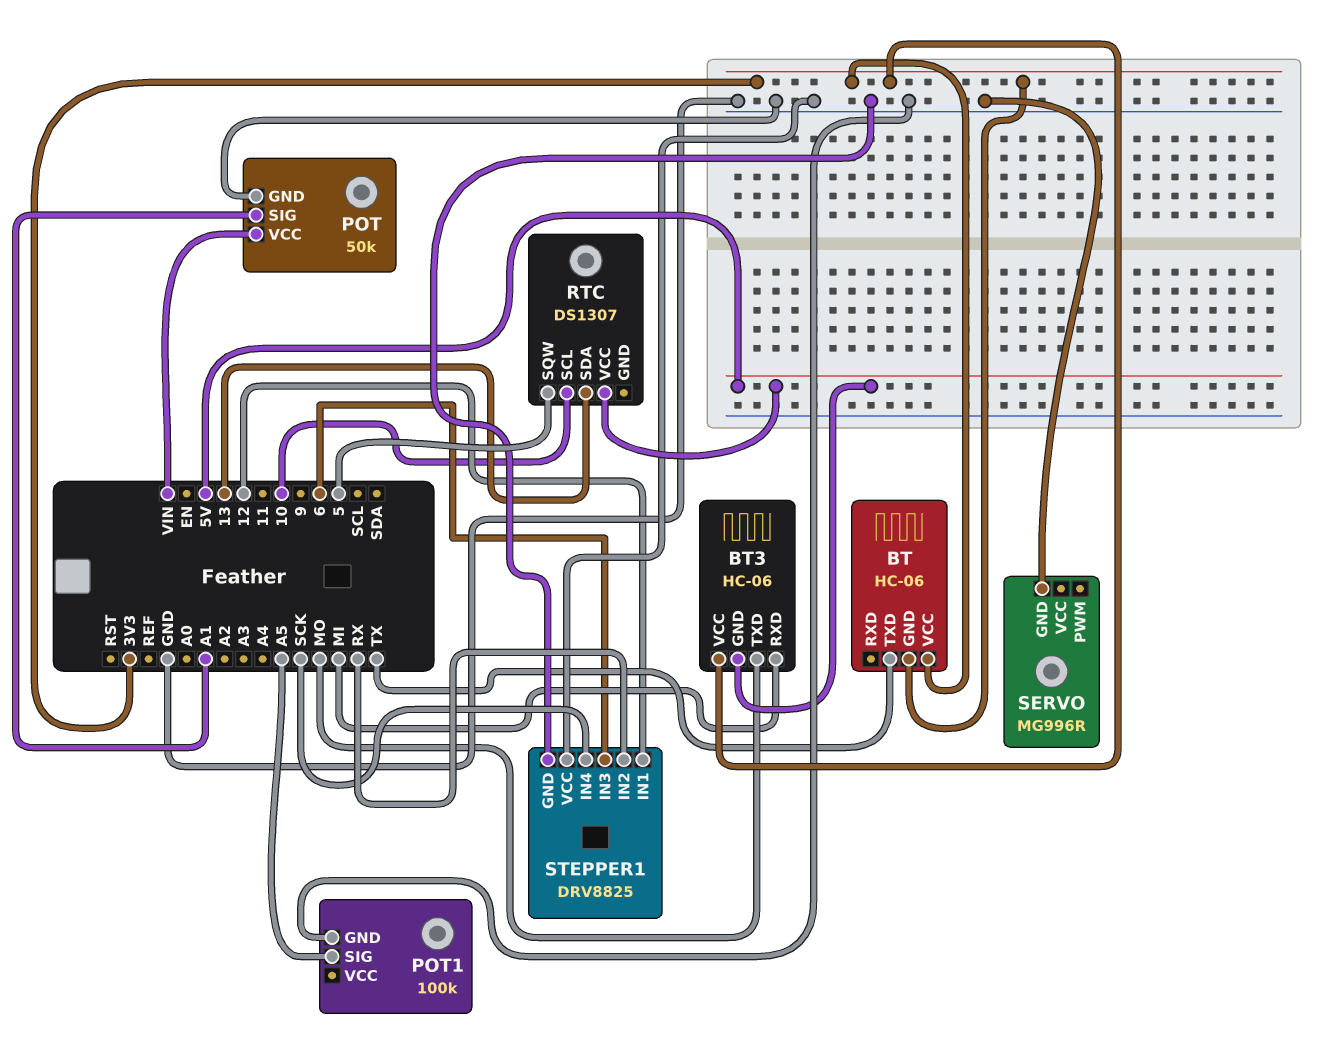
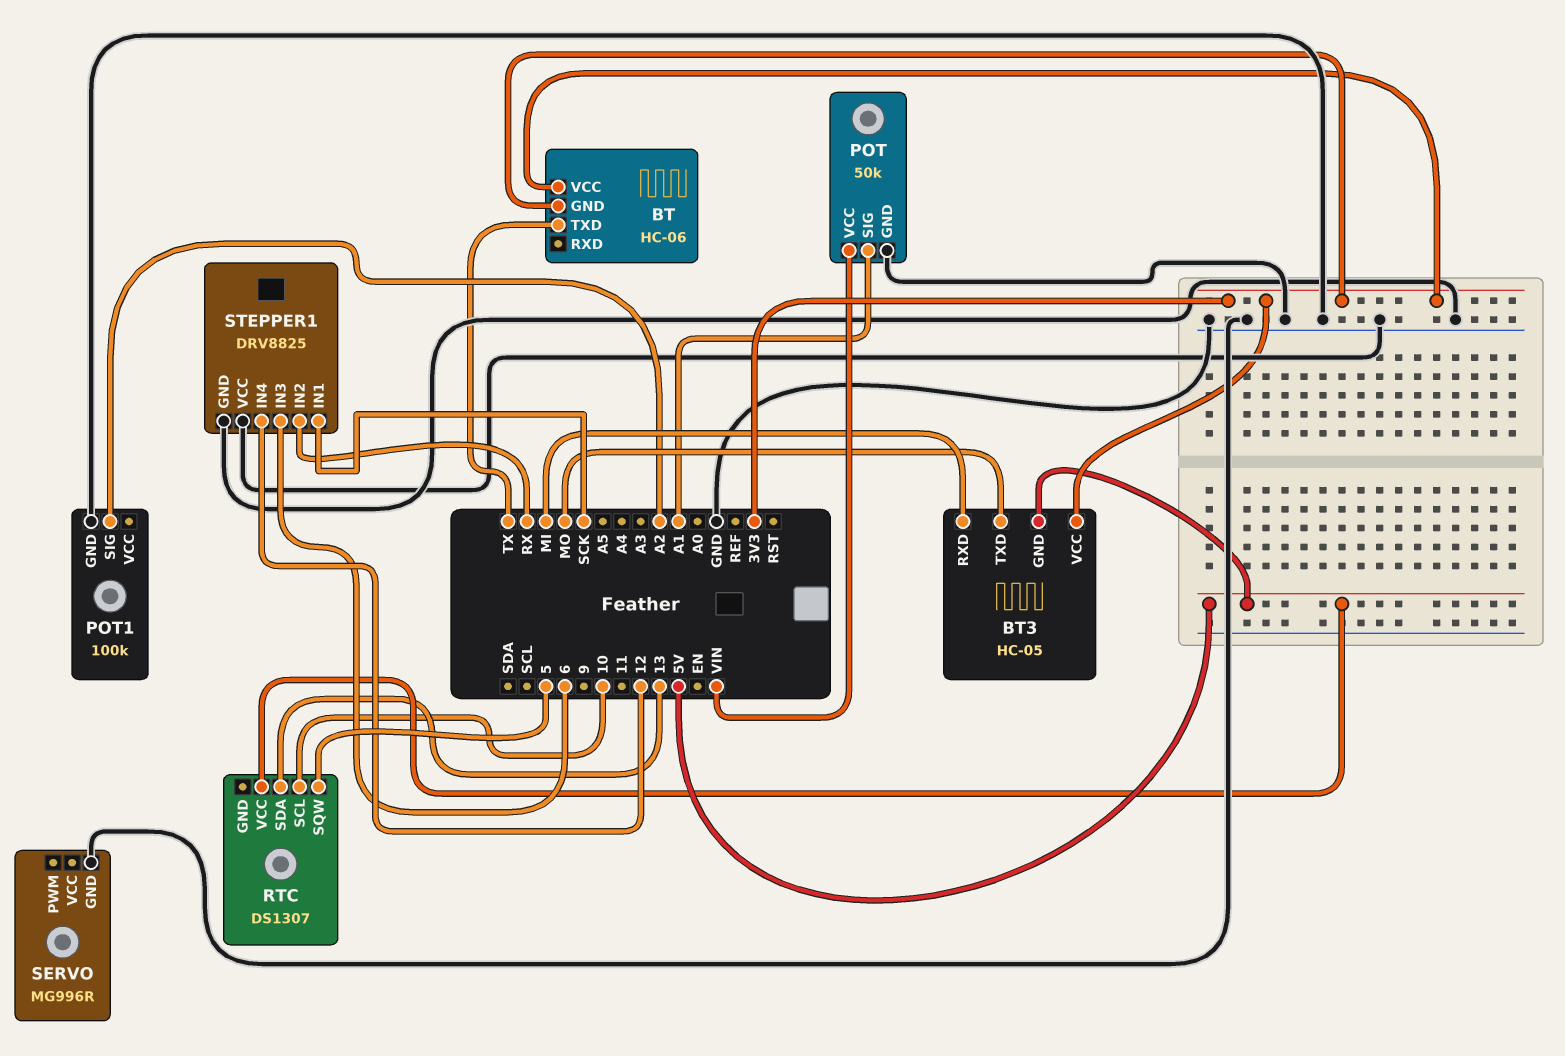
BT3: HC-06 -> HC-05
POT1 pin SIG: A5 -> A2
STEPPER1 pin IN1: 12 -> SCK
STEPPER1 pin IN4: SCK -> 12

